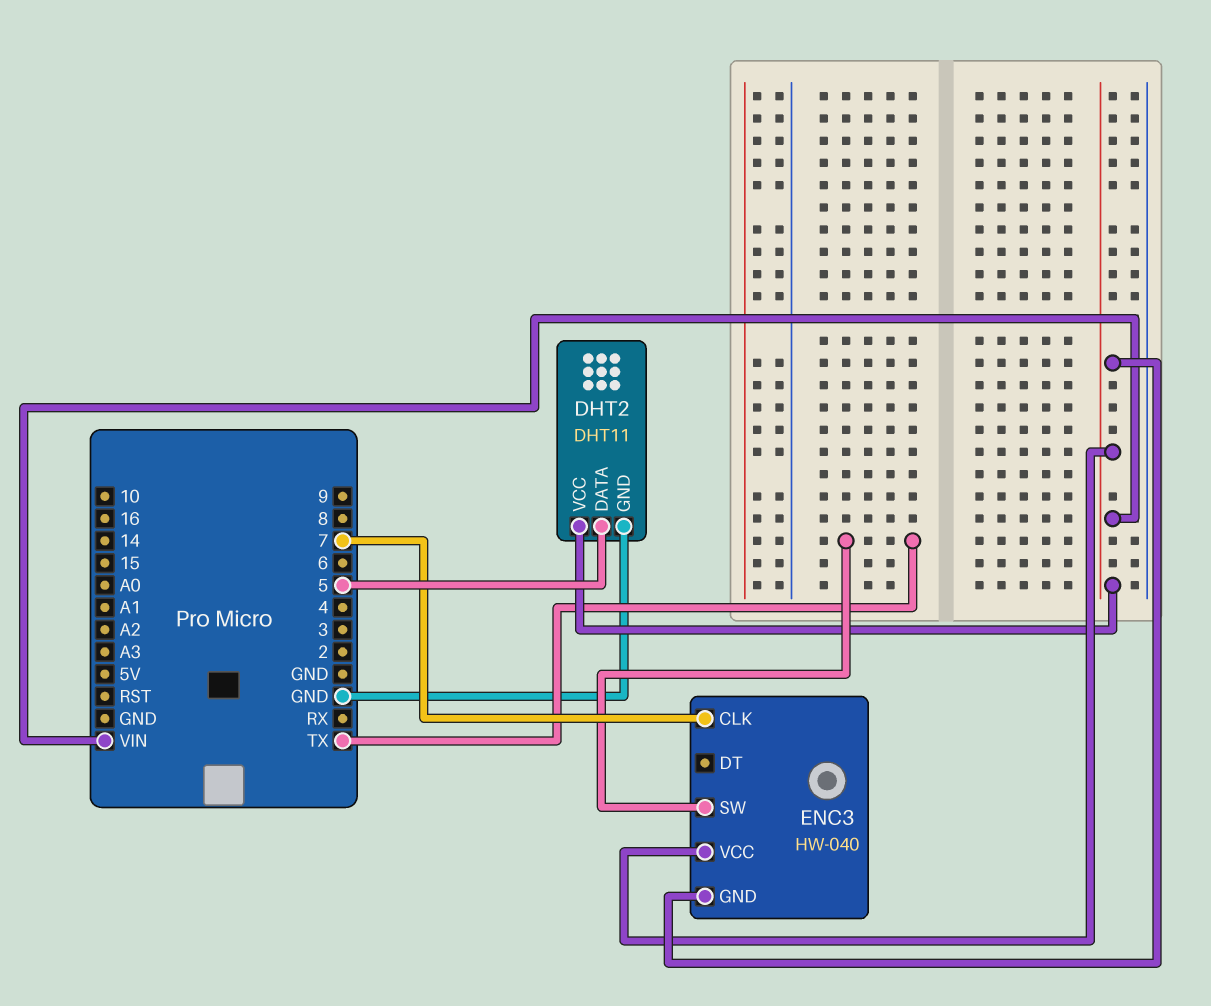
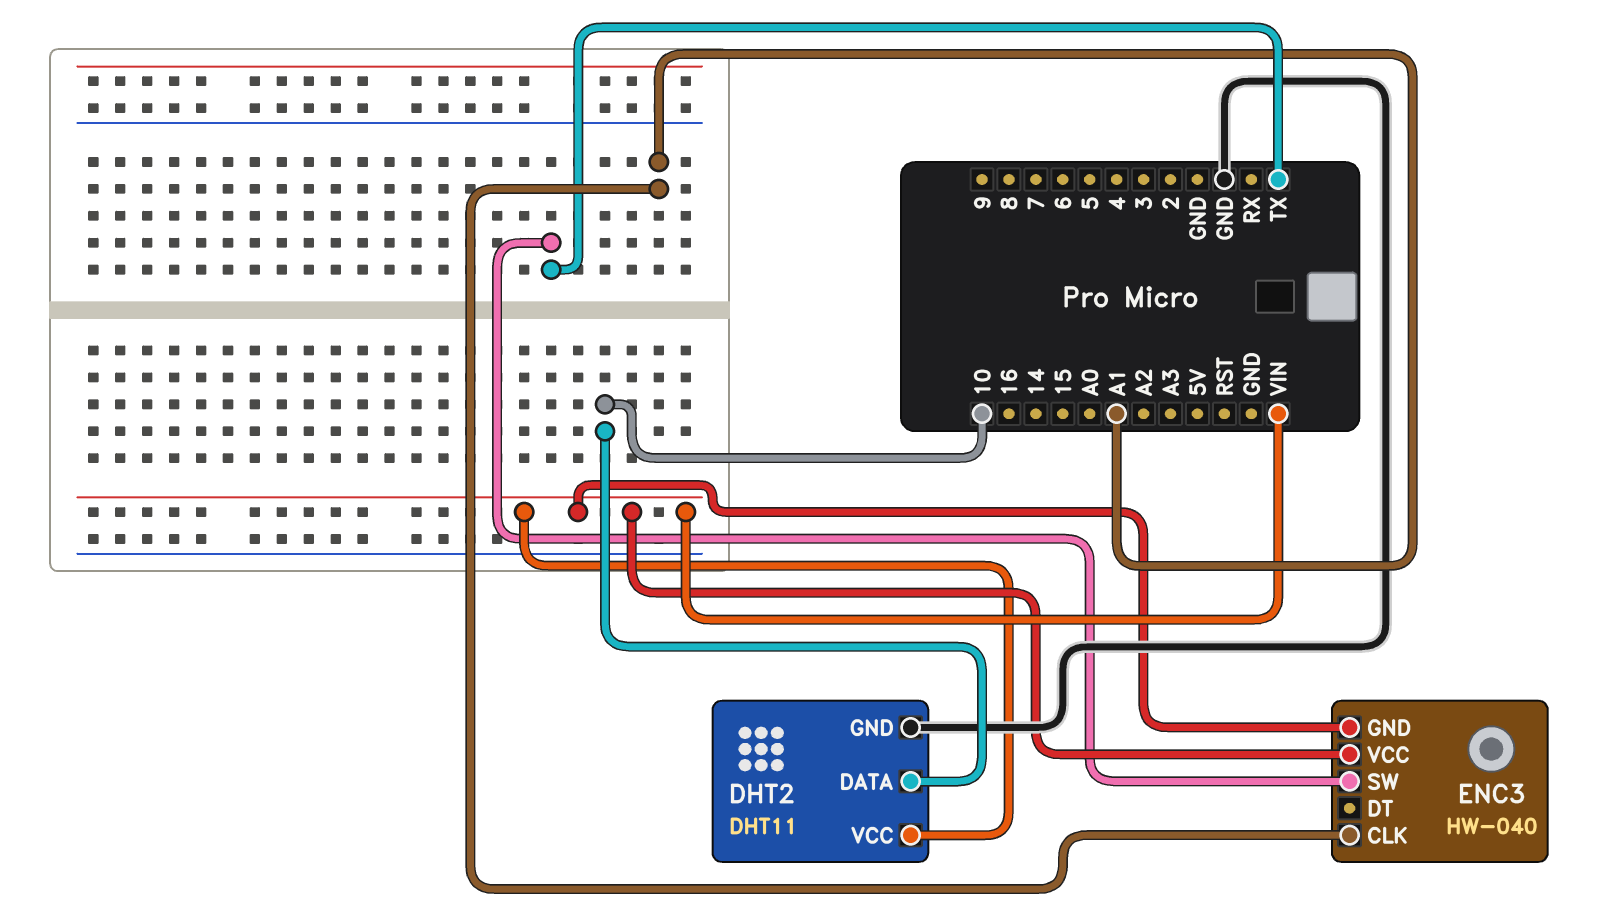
DHT2 pin DATA: 5 -> 10
ENC3 pin CLK: 7 -> A1

